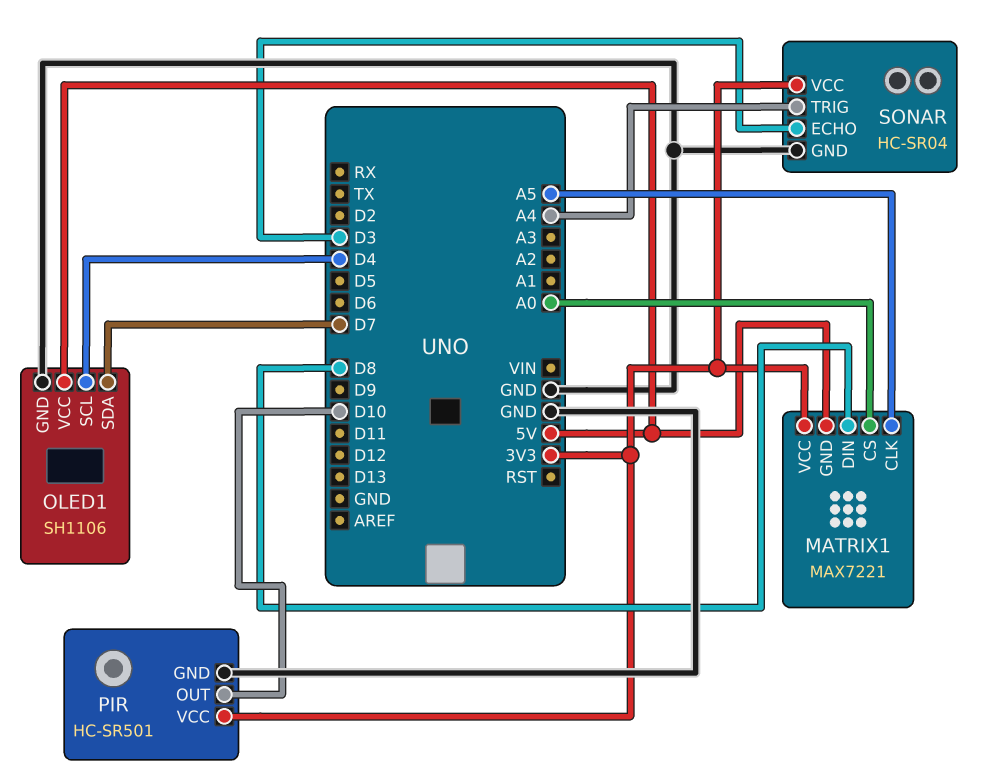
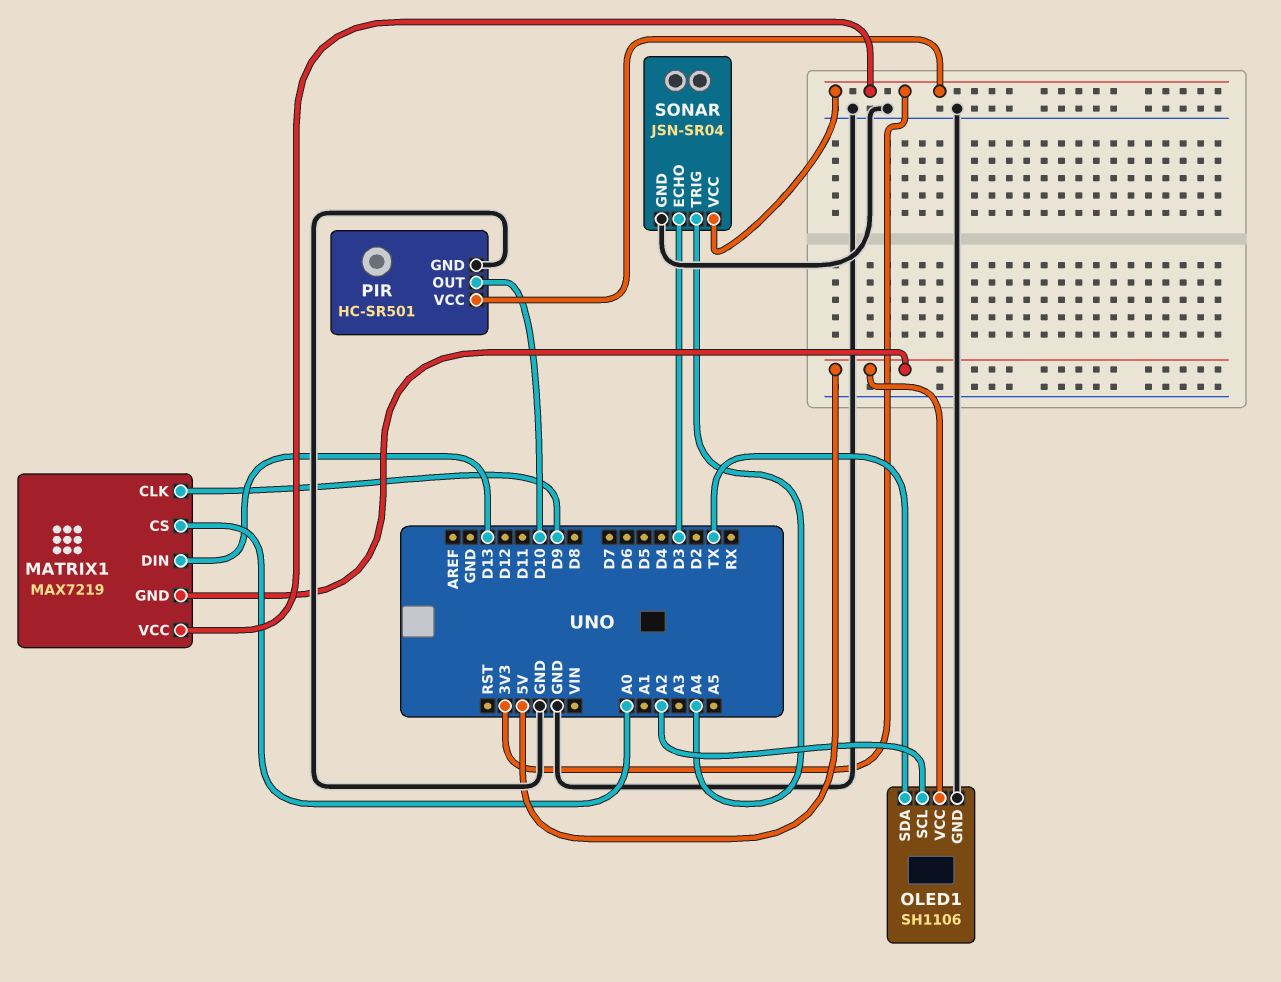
MATRIX1: MAX7221 -> MAX7219
MATRIX1 pin CLK: A5 -> D9
MATRIX1 pin DIN: D8 -> D13
OLED1 pin SCL: D4 -> A2
OLED1 pin SDA: D7 -> TX
SONAR: HC-SR04 -> JSN-SR04

